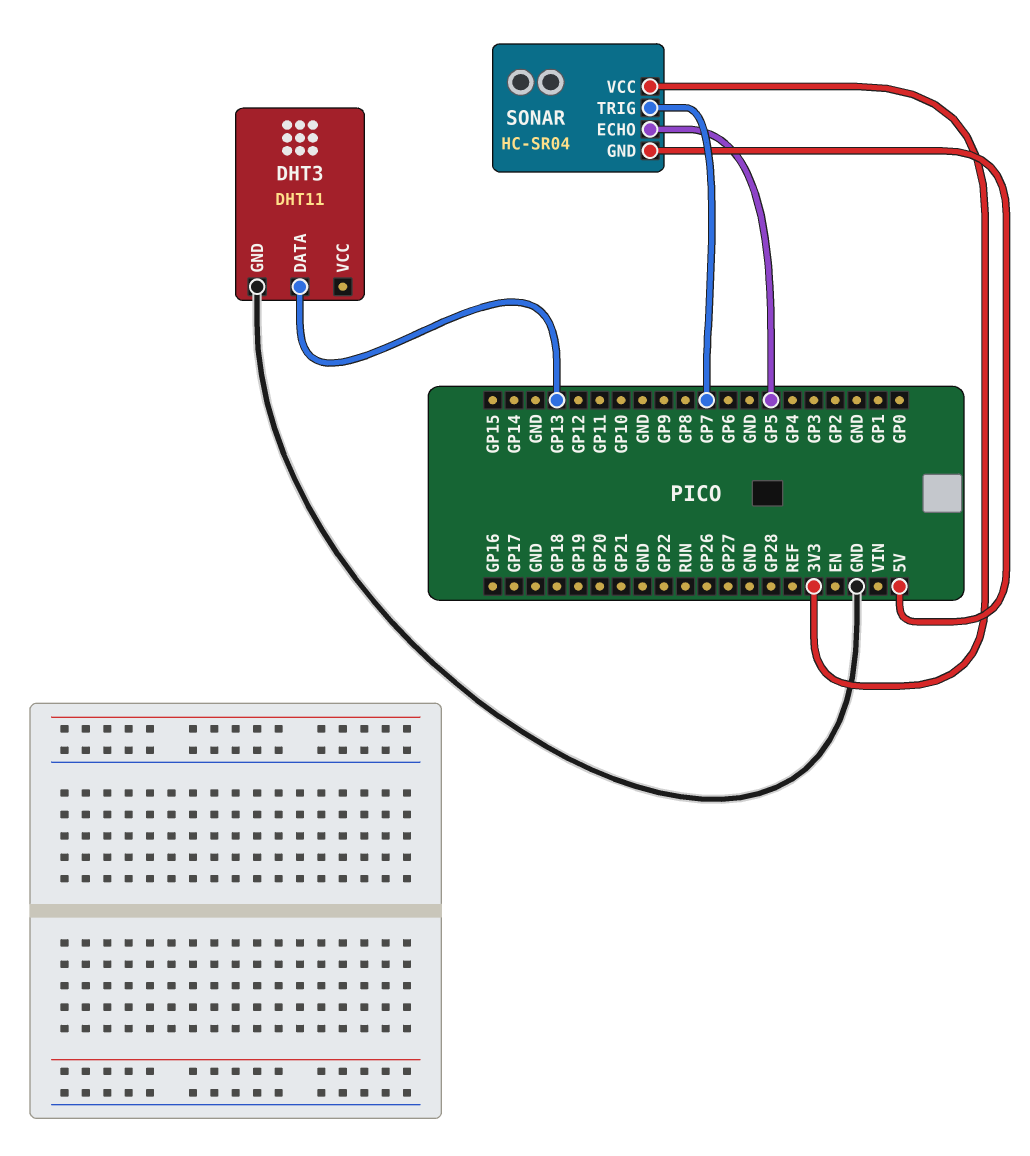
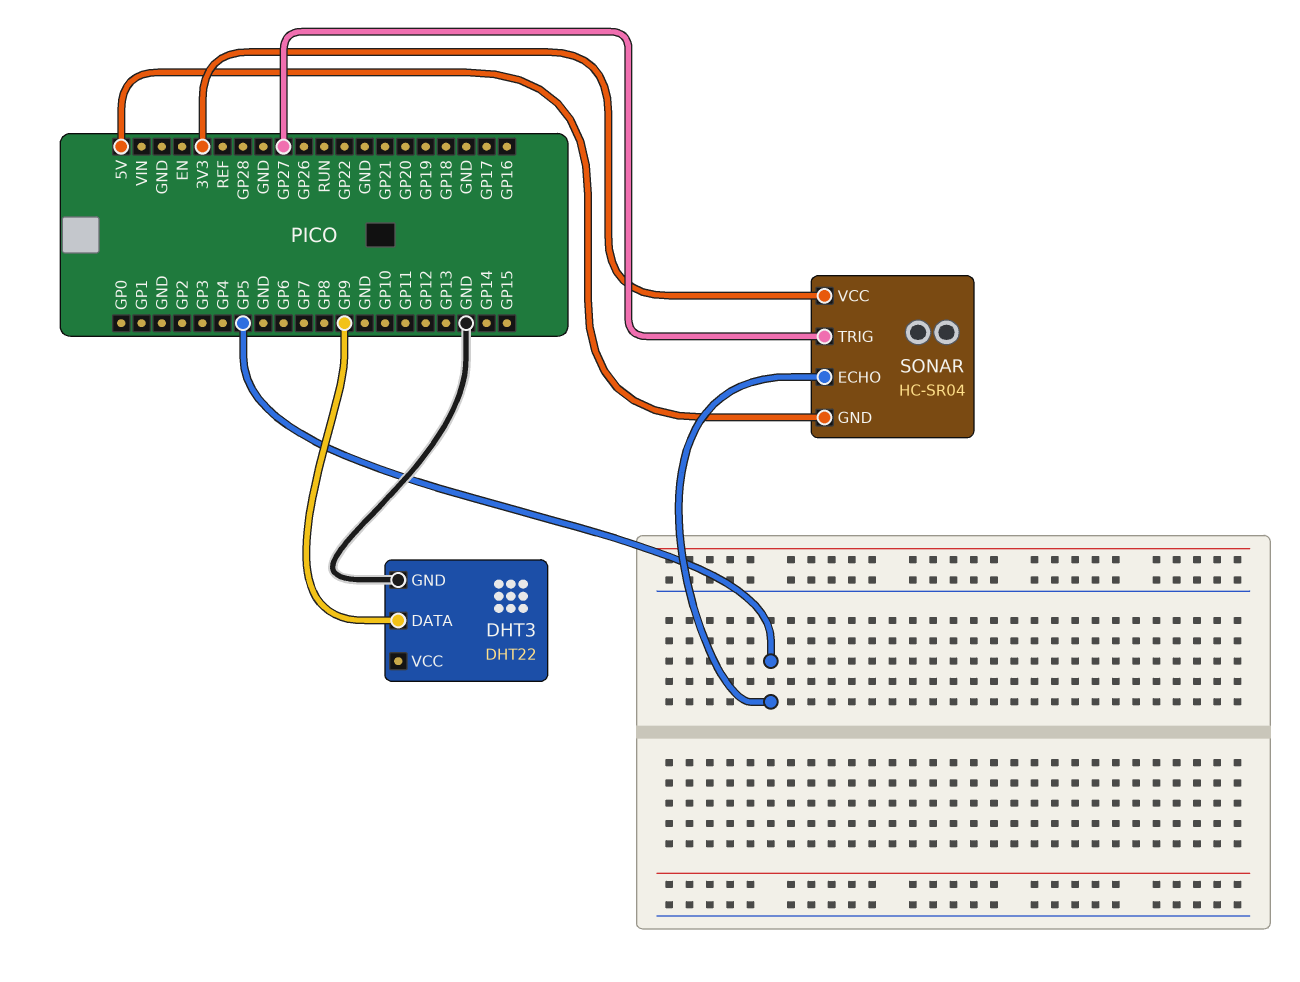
DHT3: DHT11 -> DHT22
DHT3 pin DATA: GP13 -> GP9
SONAR pin TRIG: GP7 -> GP27

